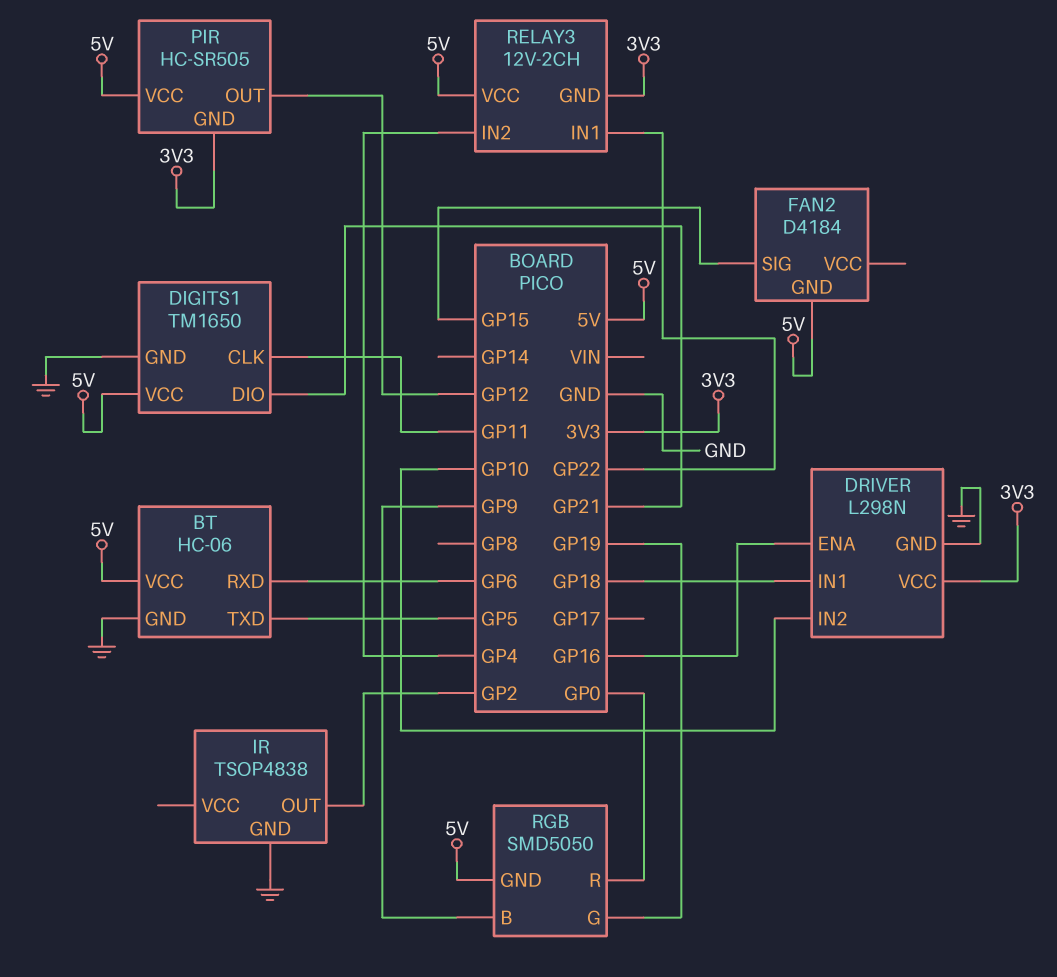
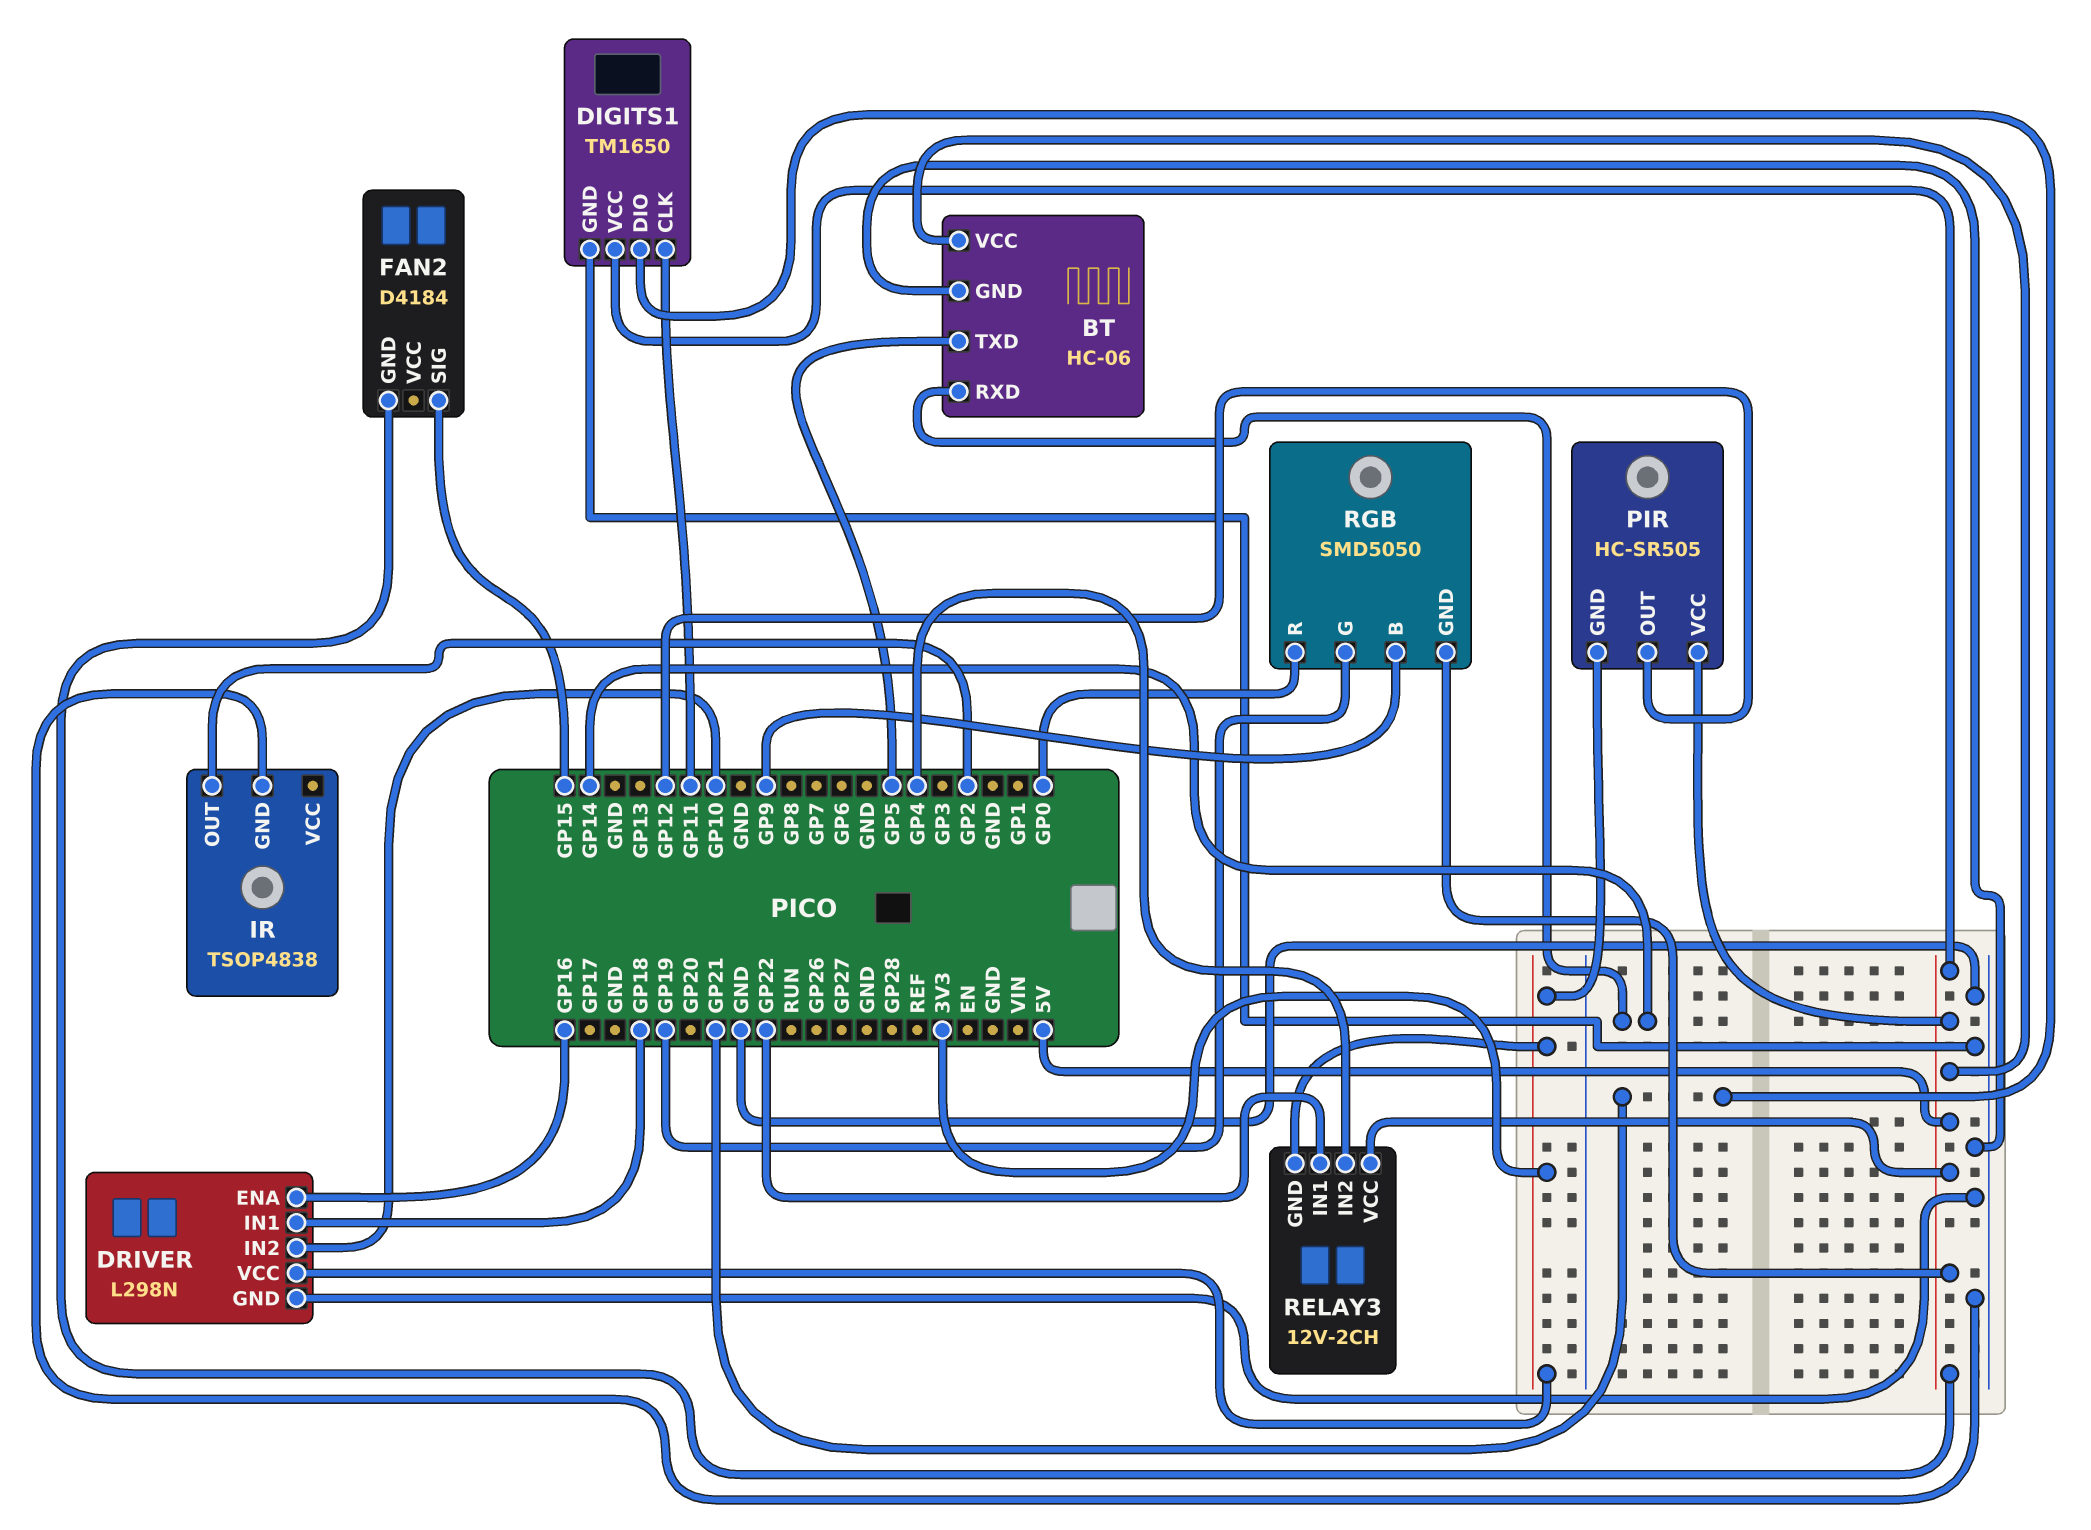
BT pin RXD: GP6 -> GP14

